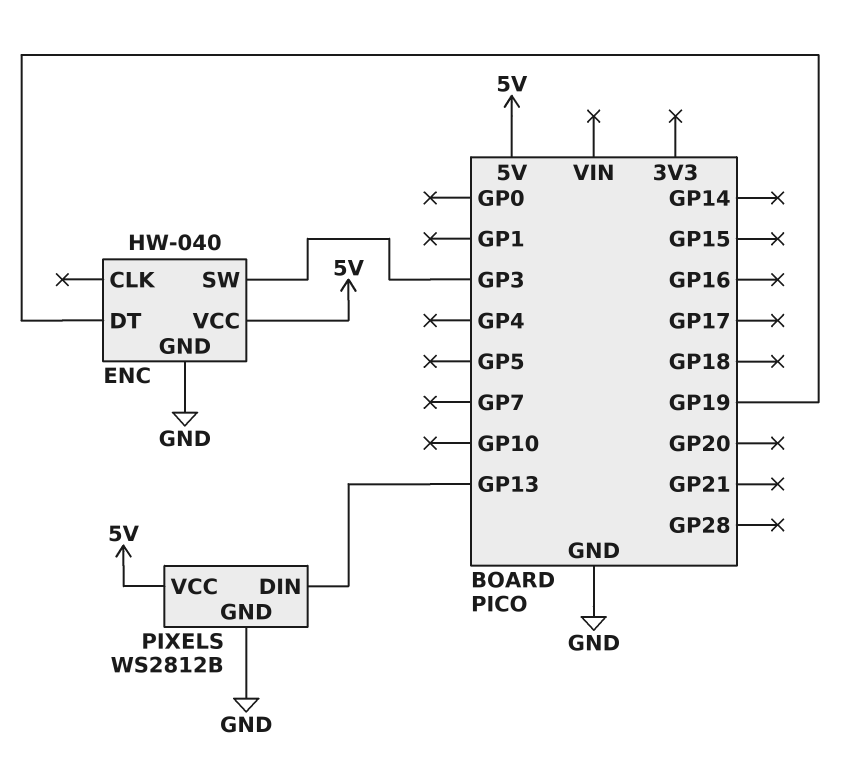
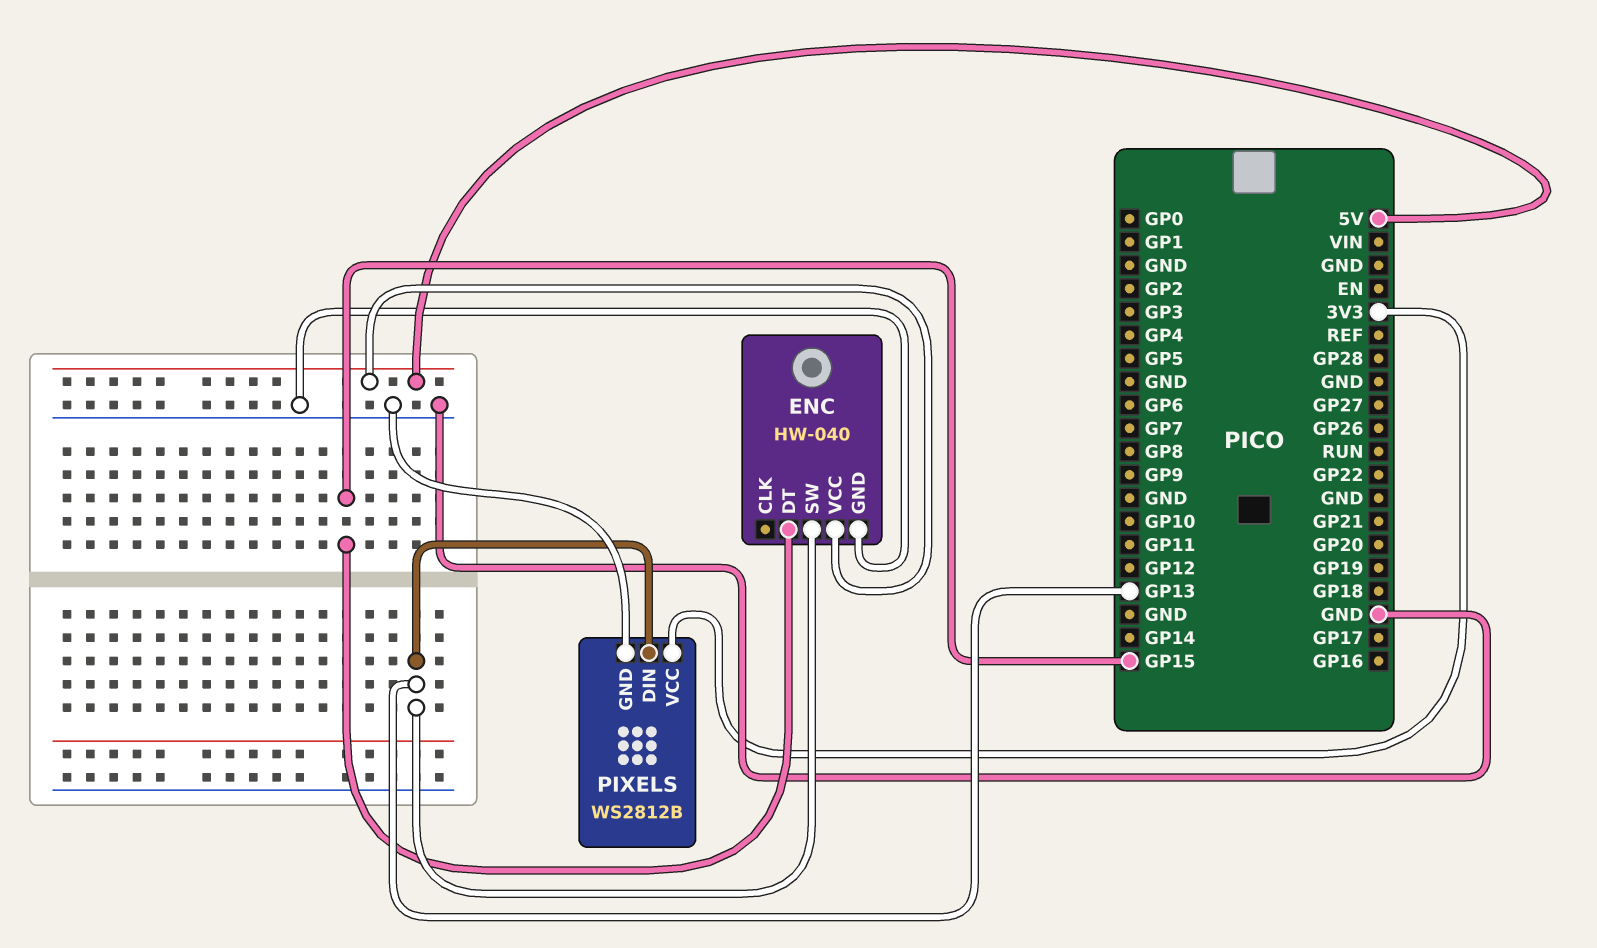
ENC pin DT: GP19 -> GP15
ENC pin SW: GP3 -> GP13
PIXELS pin VCC: 5V -> 3V3

